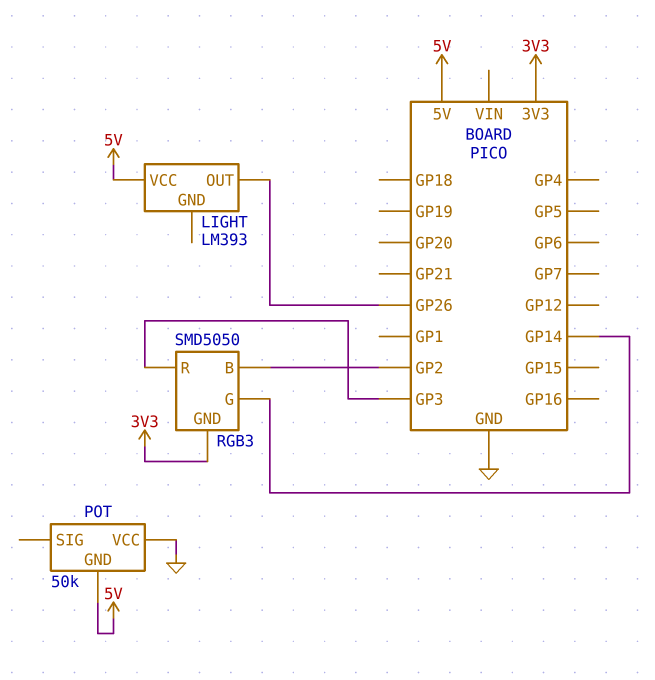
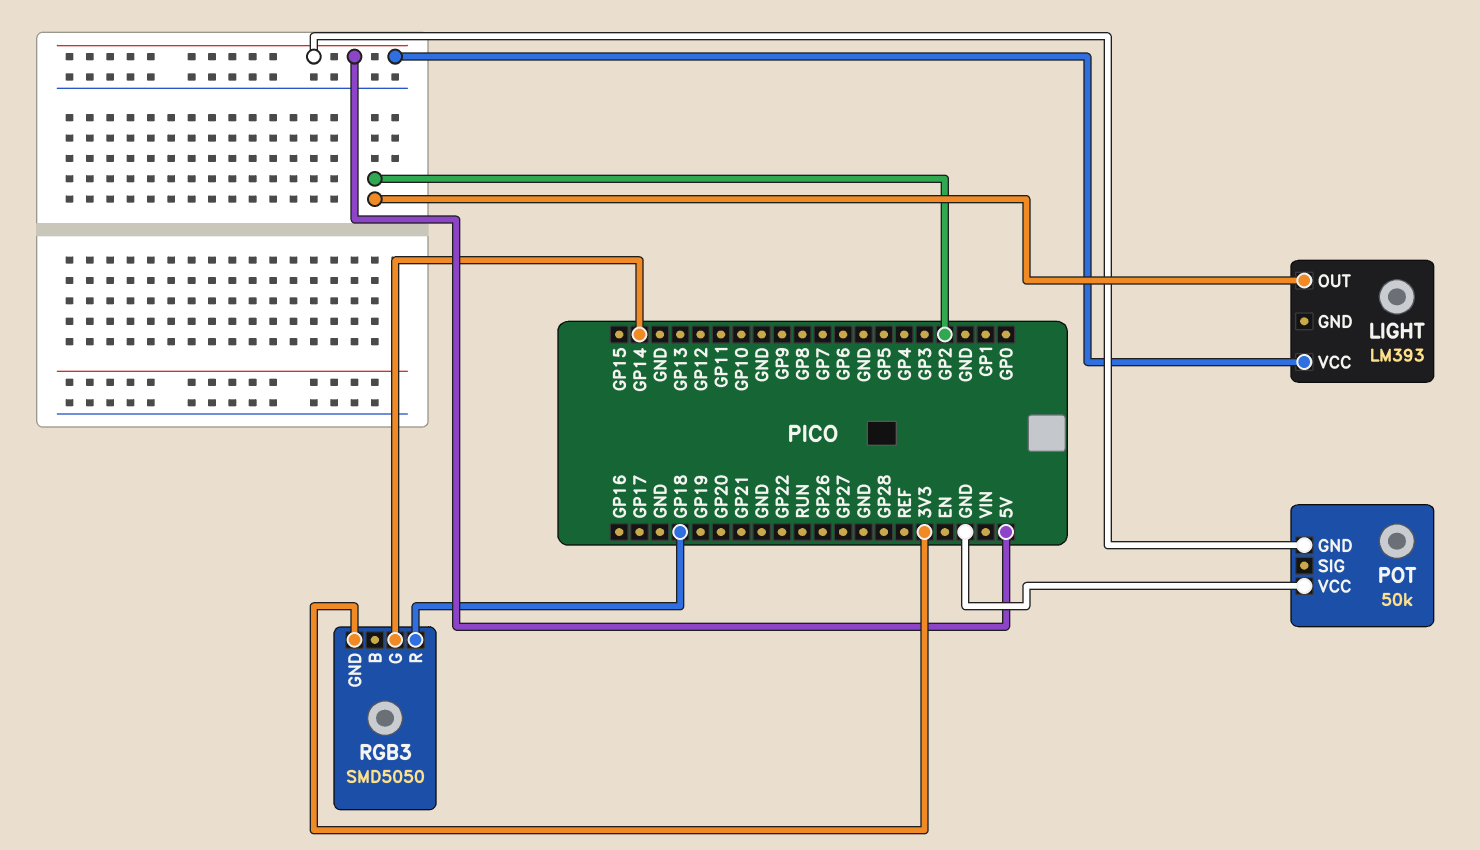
LIGHT pin OUT: GP26 -> GP2
RGB3 pin B: GP2 -> none
RGB3 pin R: GP3 -> GP18

